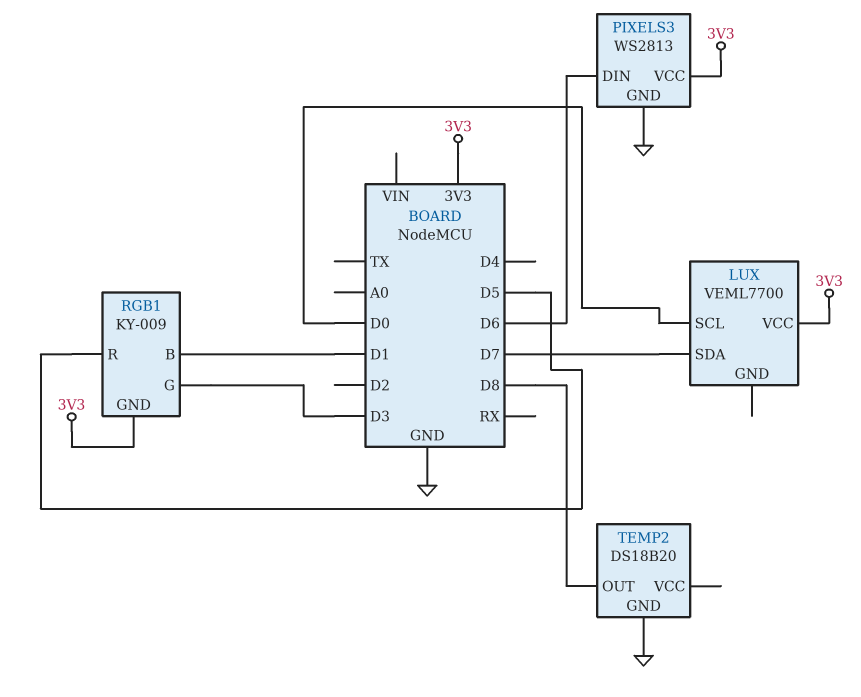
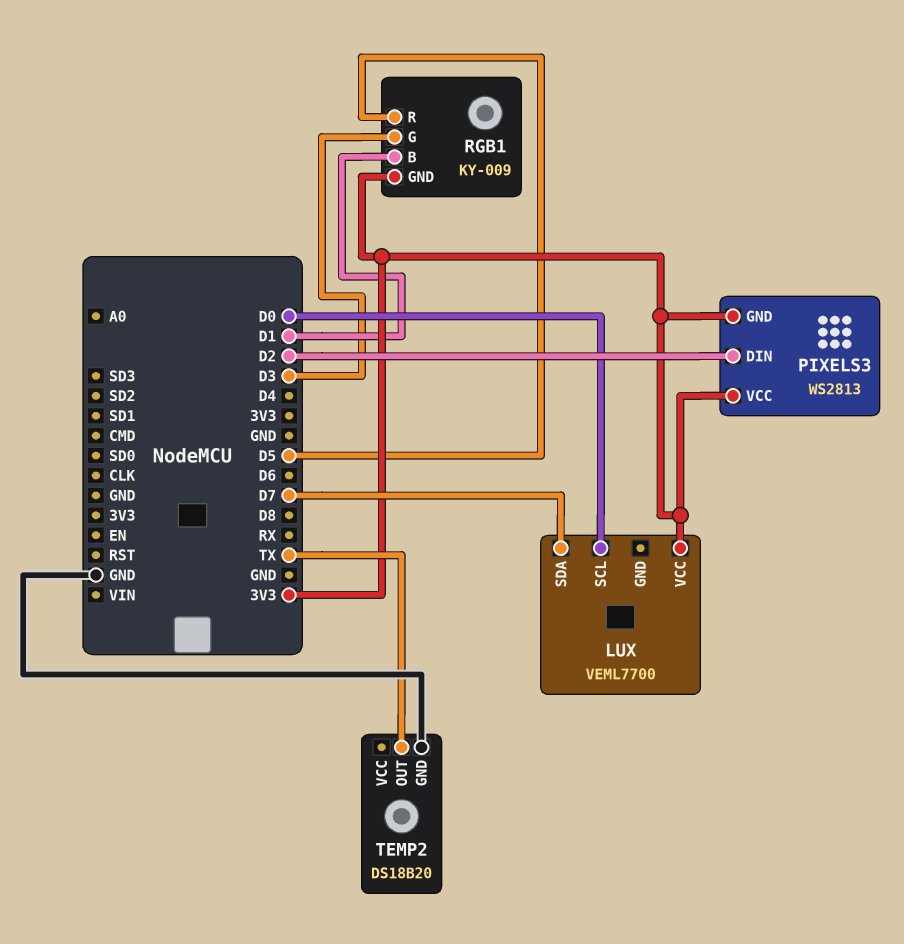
PIXELS3 pin DIN: D6 -> D2
PIXELS3 pin GND: GND -> 3V3
TEMP2 pin OUT: D8 -> TX

